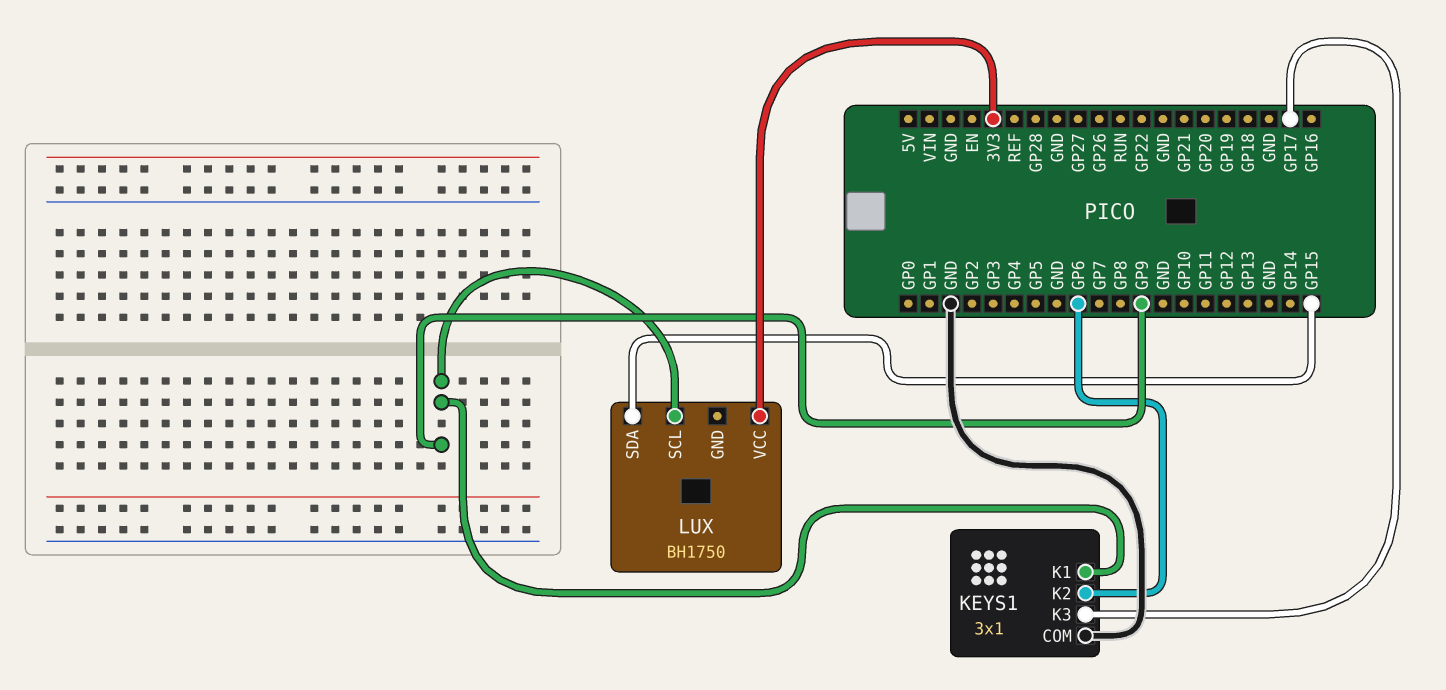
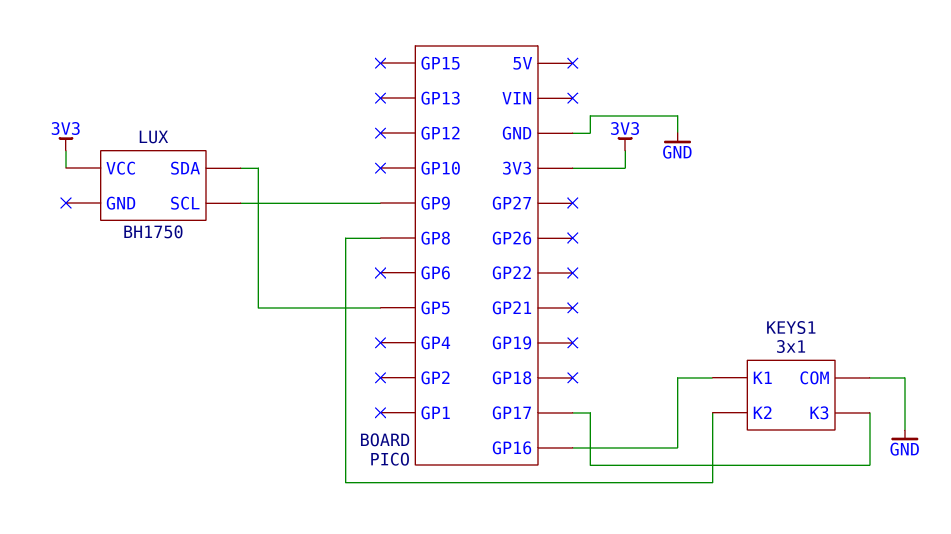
KEYS1 pin K1: GP9 -> GP16
KEYS1 pin K2: GP6 -> GP8
LUX pin SDA: GP15 -> GP5

